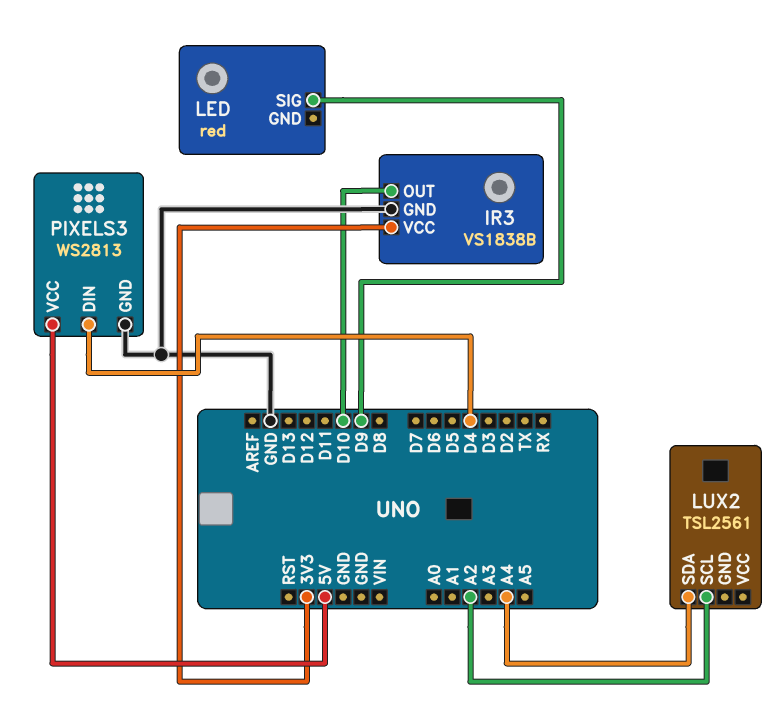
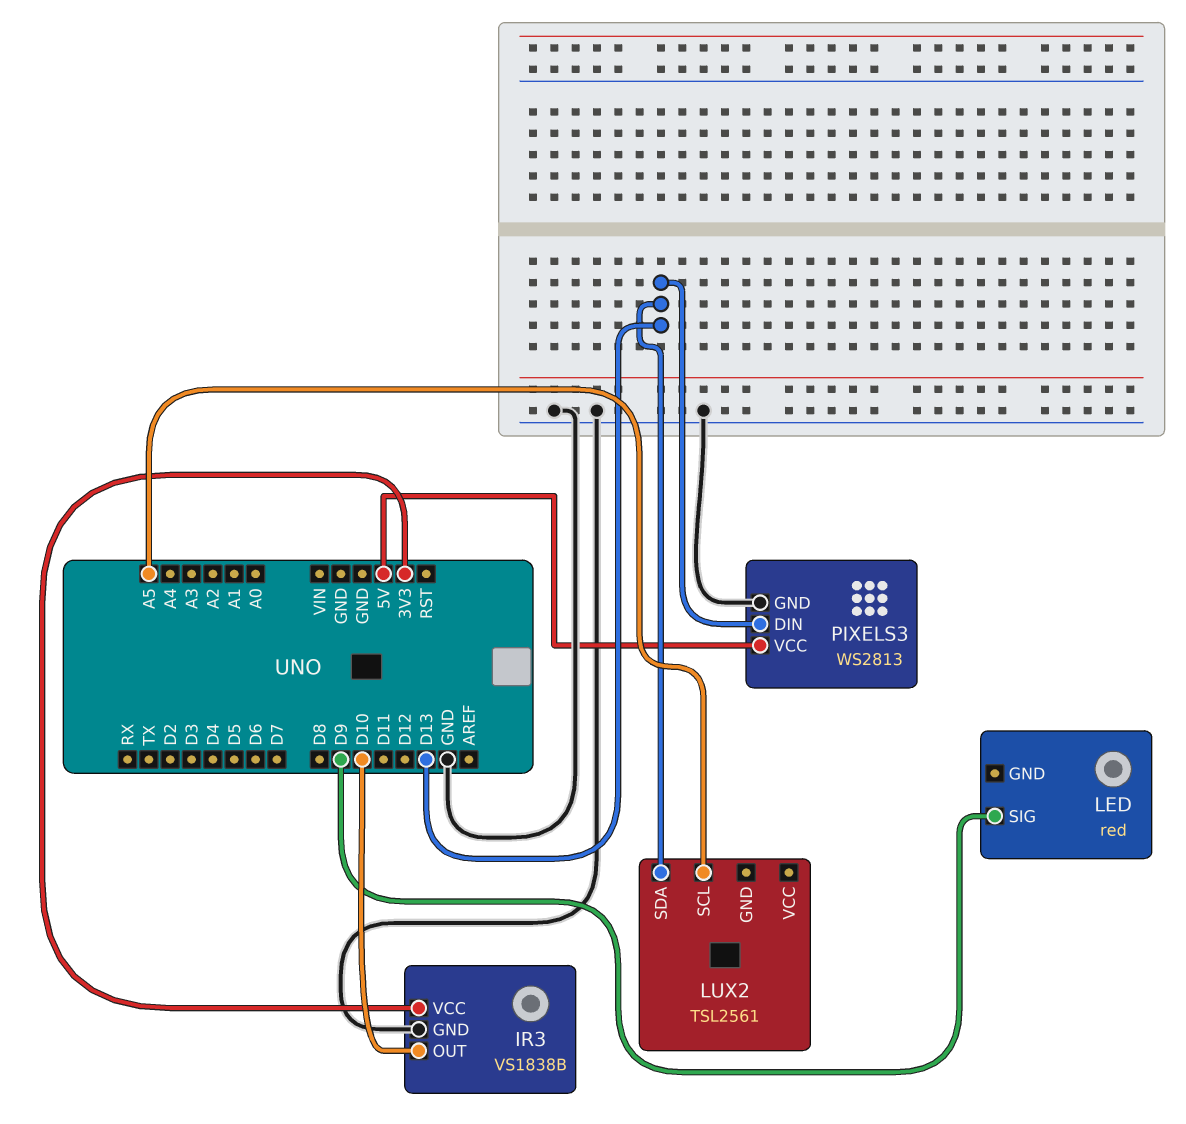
LUX2 pin SCL: A2 -> A5
LUX2 pin SDA: A4 -> D13
PIXELS3 pin DIN: D4 -> D13

